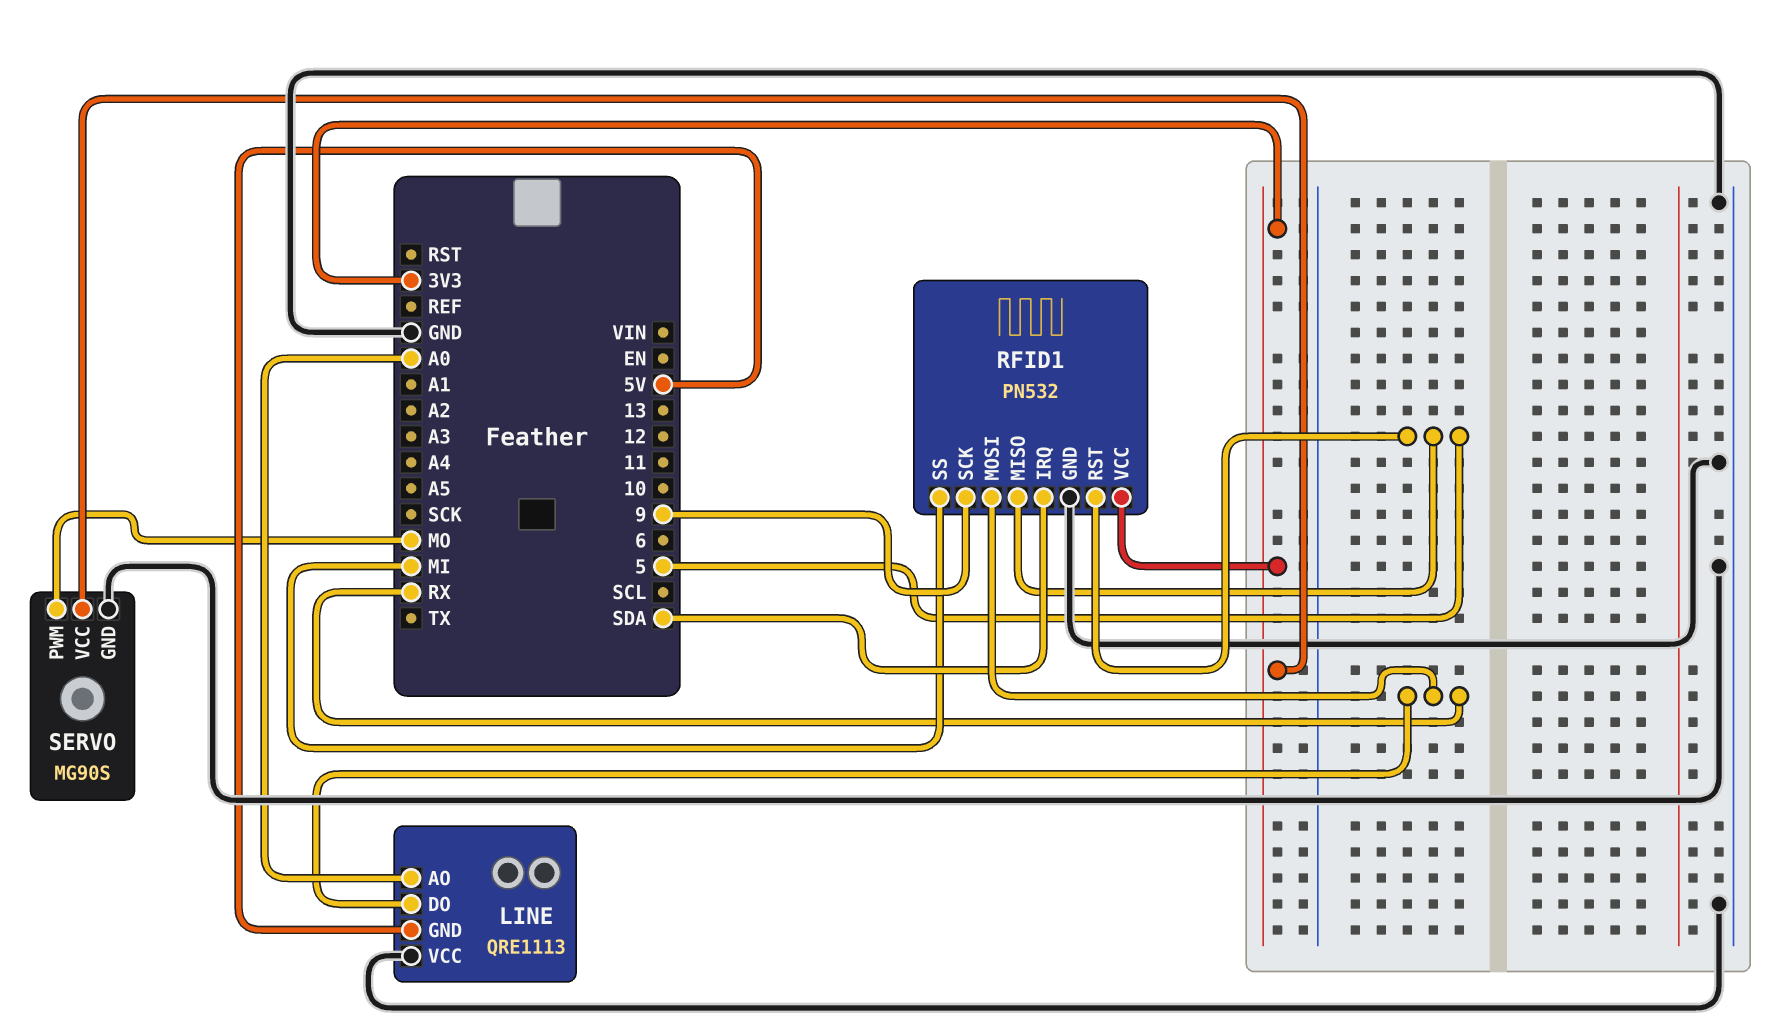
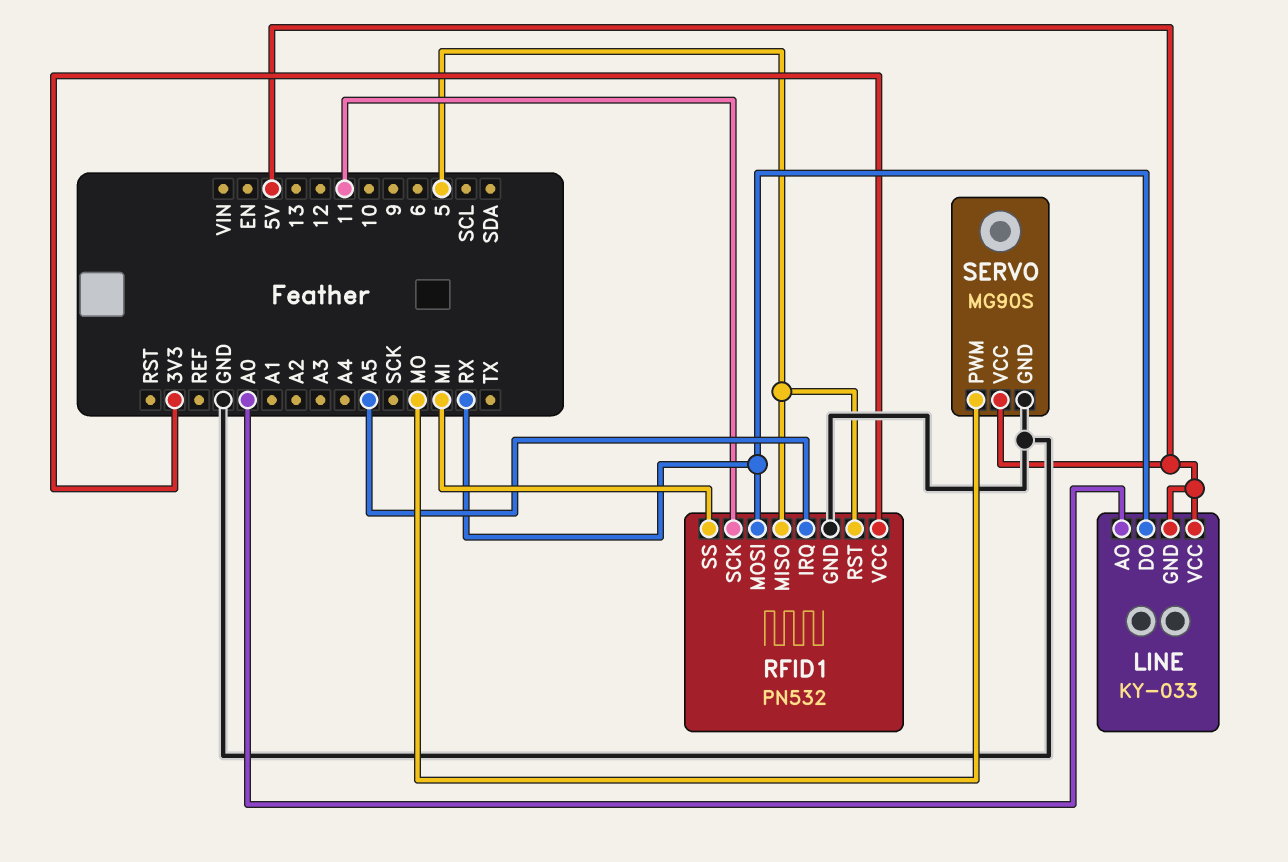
LINE: QRE1113 -> KY-033
LINE pin VCC: GND -> 5V
RFID1 pin IRQ: SDA -> A5
RFID1 pin SCK: 9 -> 11
SERVO pin VCC: 3V3 -> 5V

